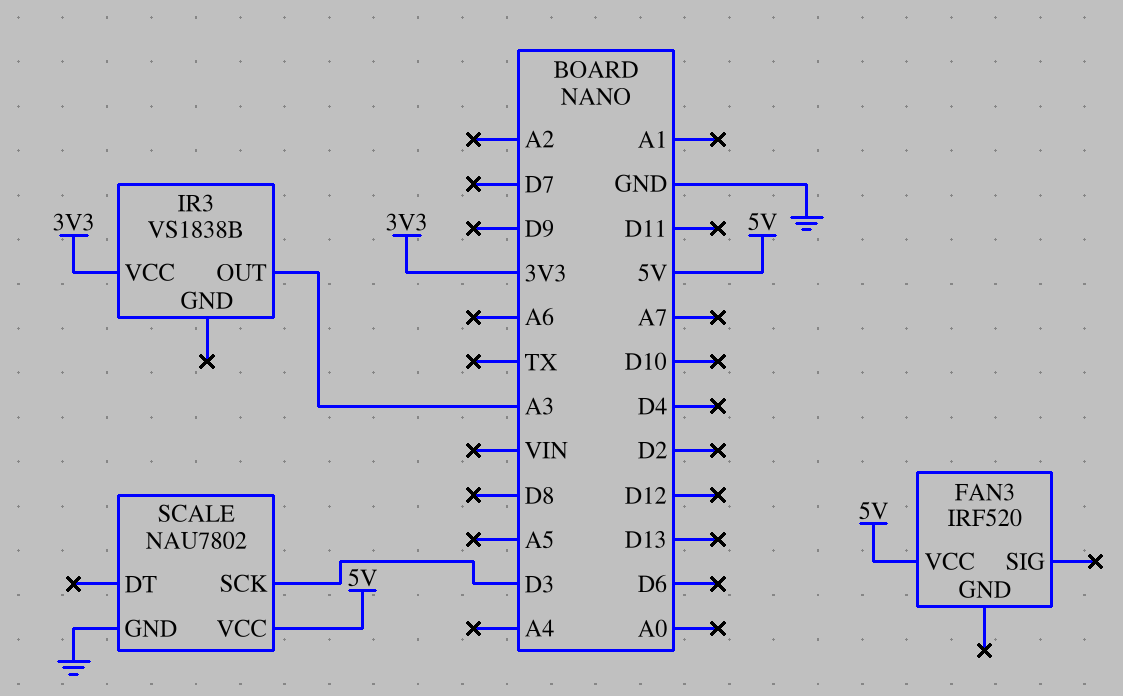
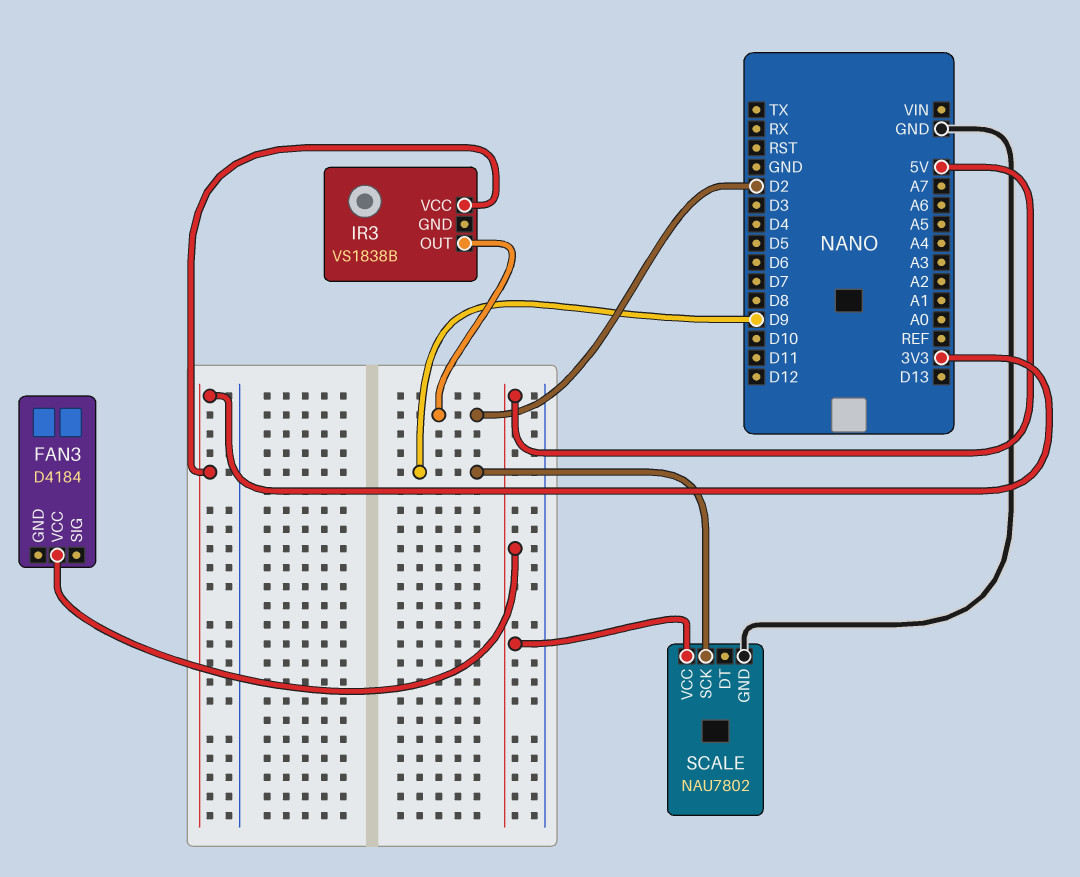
FAN3: IRF520 -> D4184
IR3 pin OUT: A3 -> D2
SCALE pin SCK: D3 -> D9

